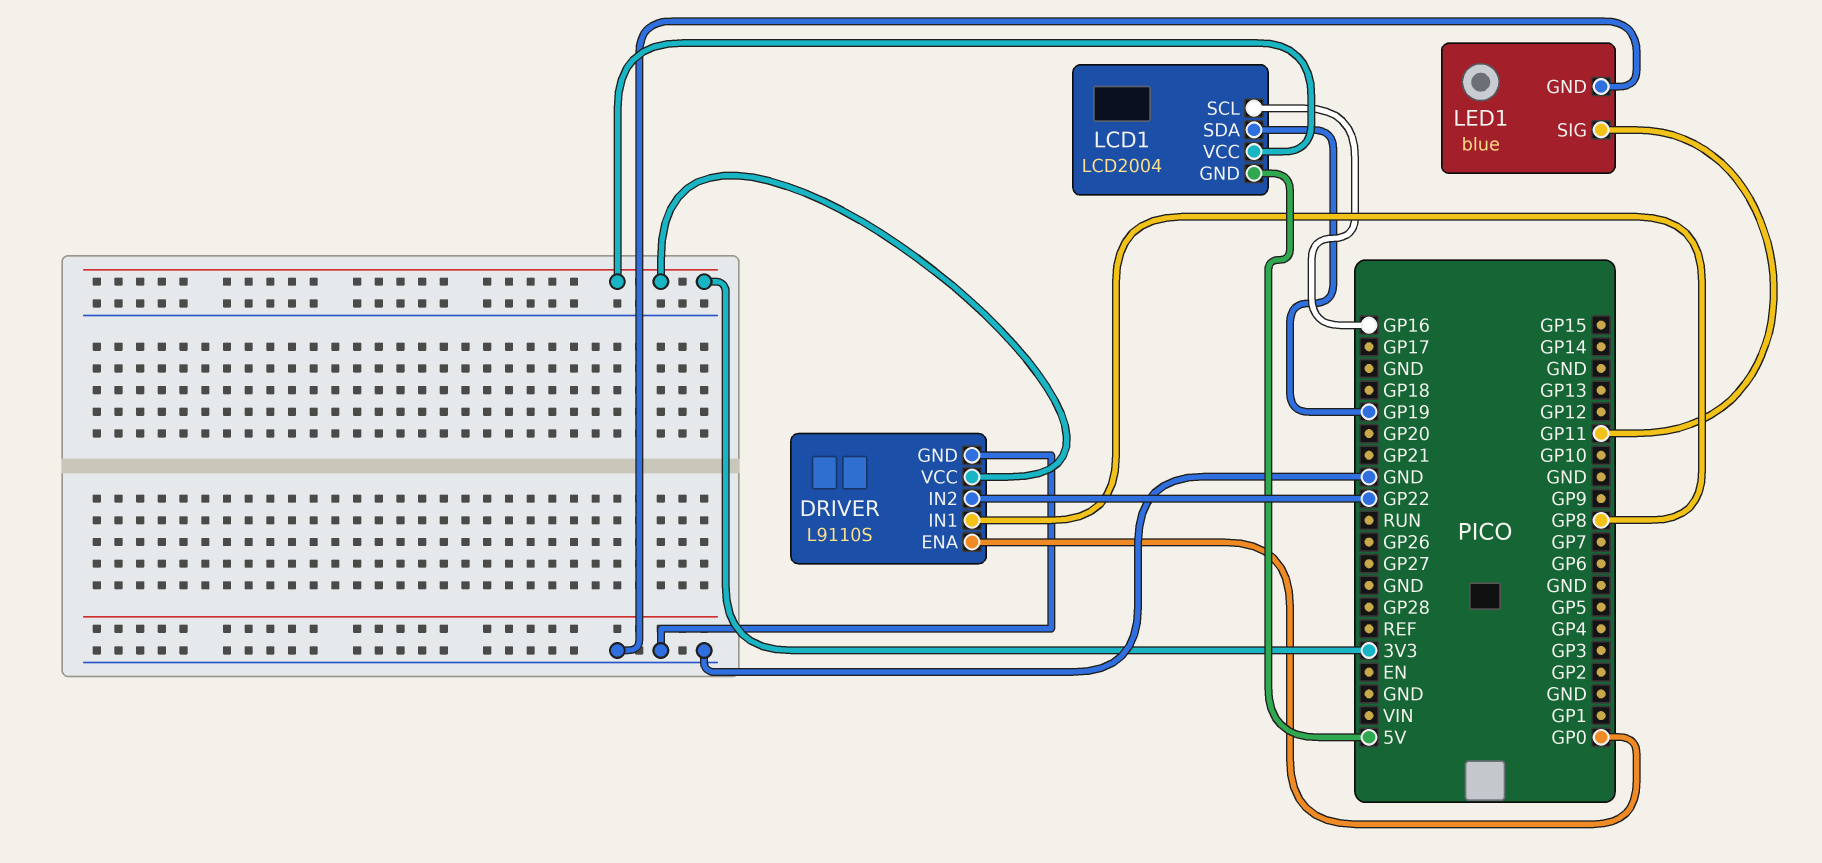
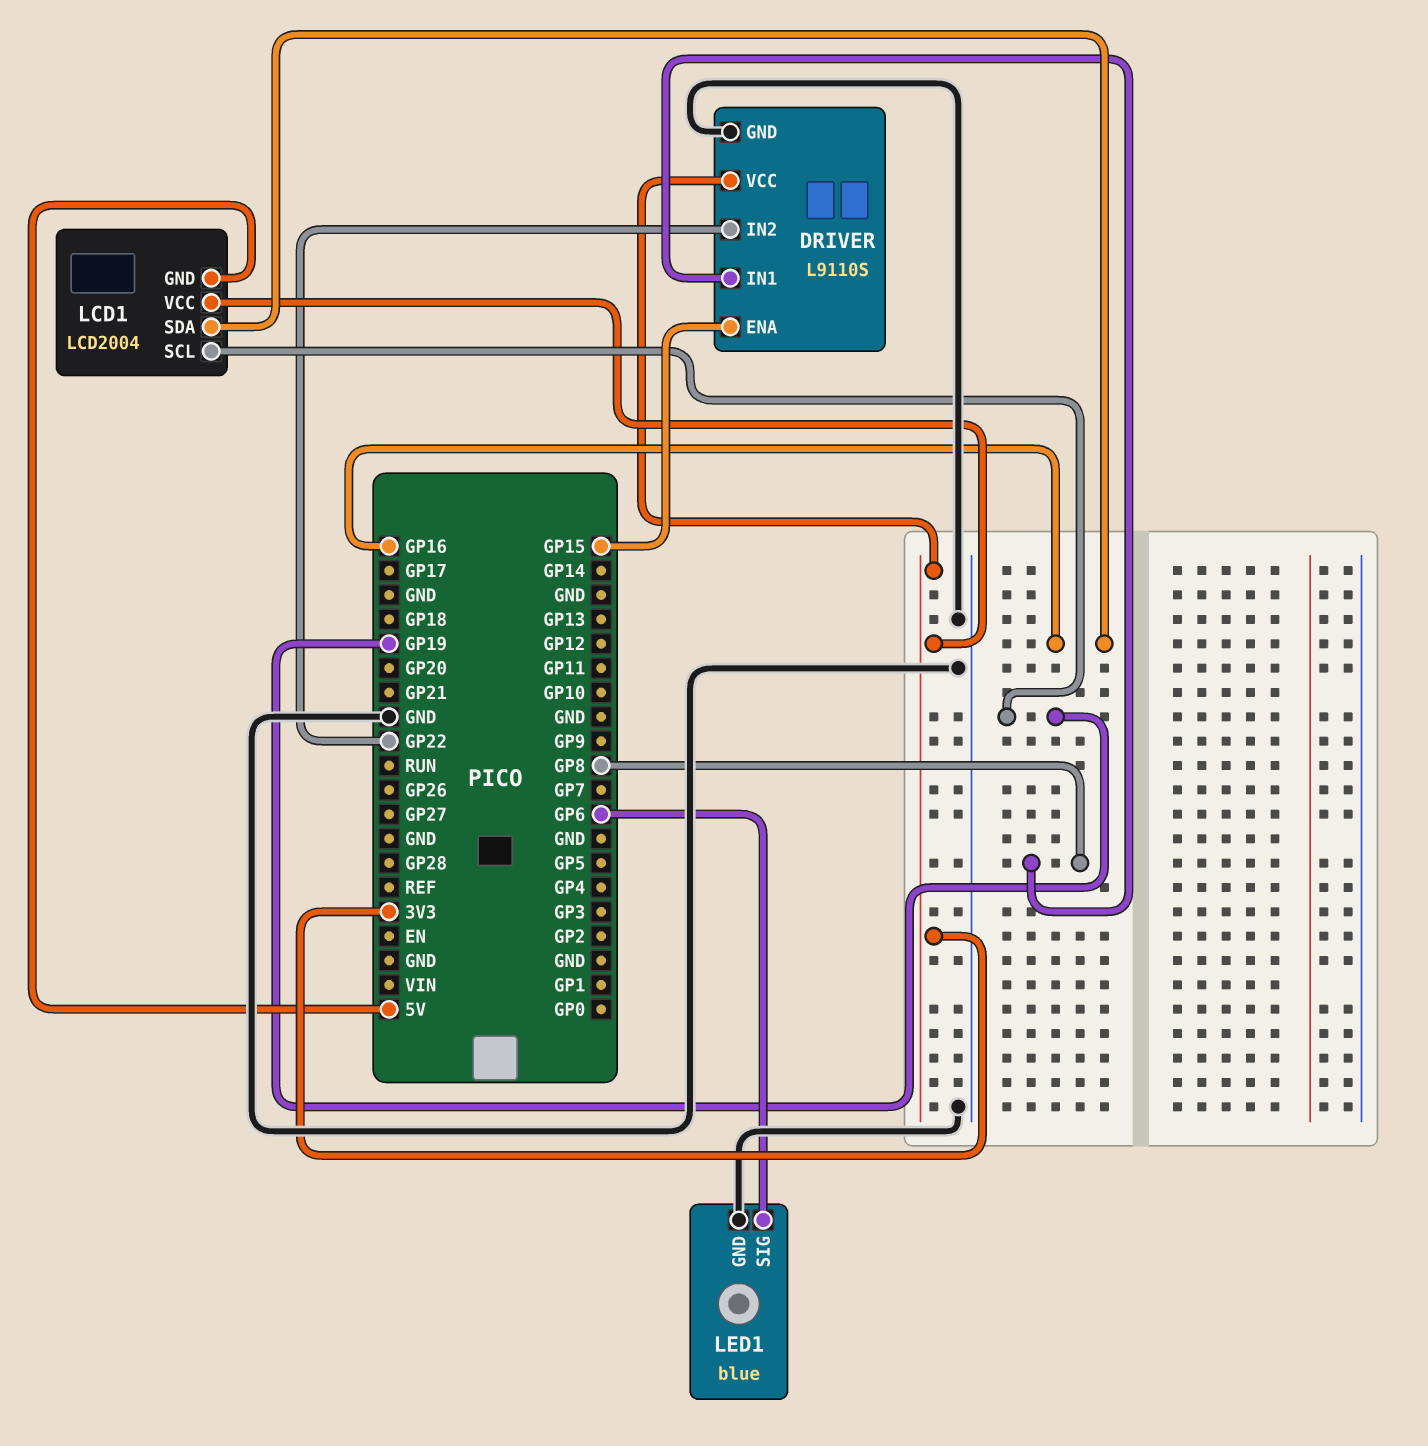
DRIVER pin ENA: GP0 -> GP15
LCD1 pin SCL: GP16 -> GP19
LCD1 pin SDA: GP19 -> GP16
LED1 pin SIG: GP11 -> GP6

